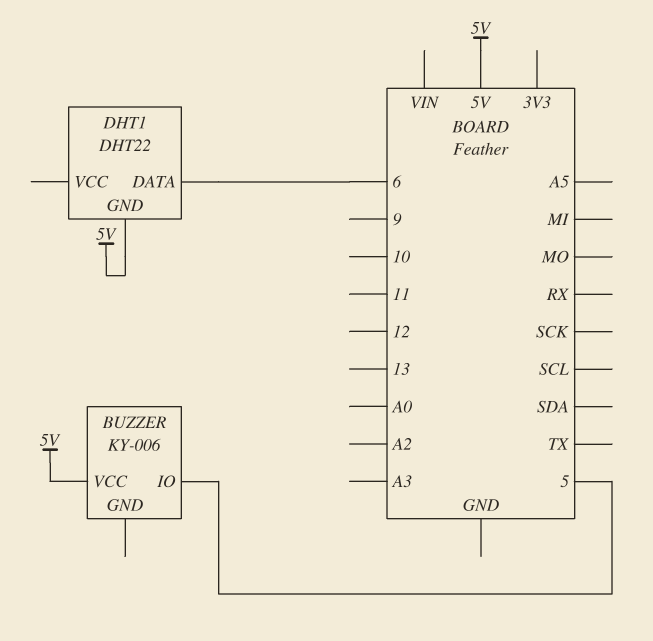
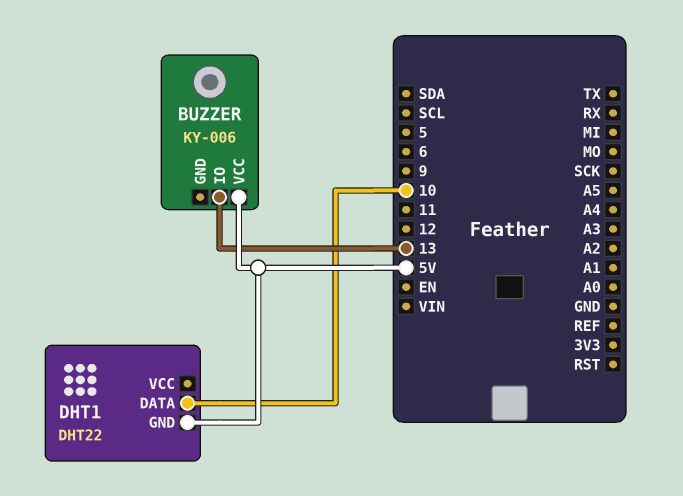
BUZZER pin IO: 5 -> 13
DHT1 pin DATA: 6 -> 10

